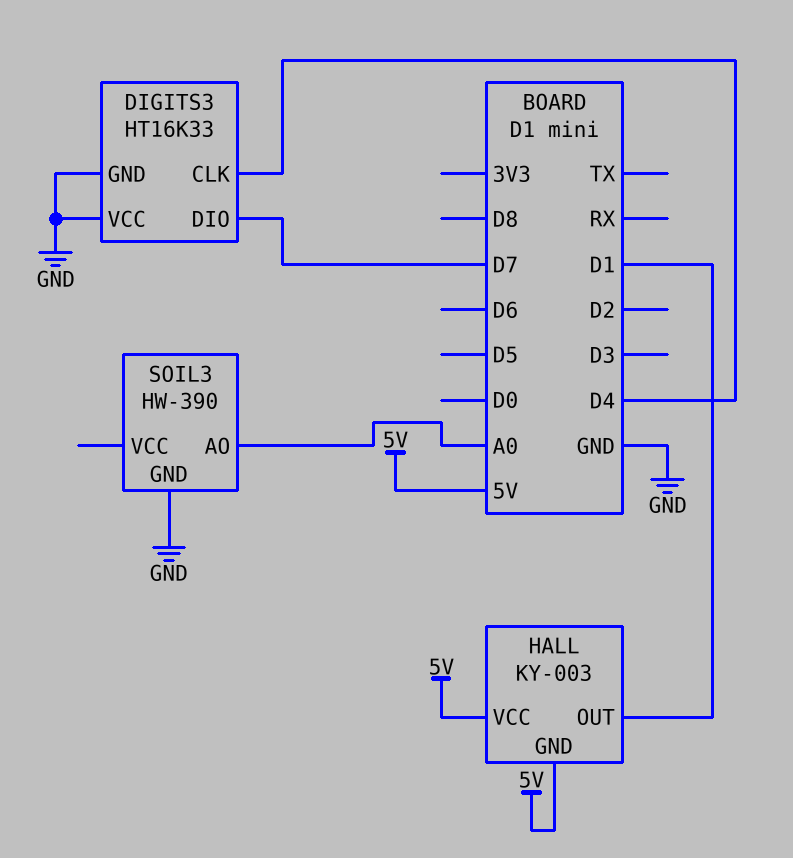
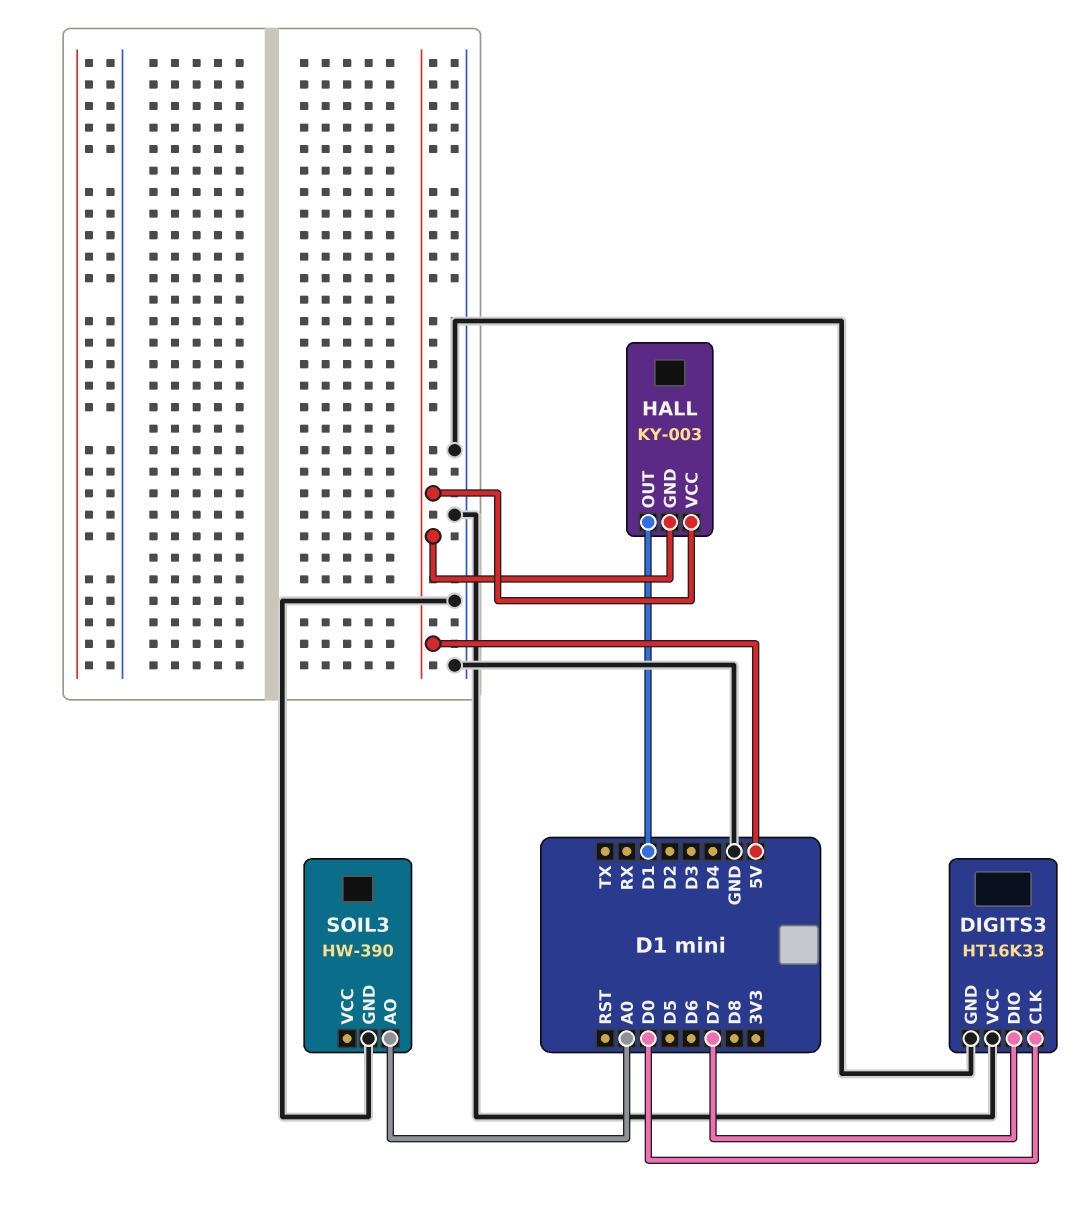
DIGITS3 pin CLK: D4 -> D0

